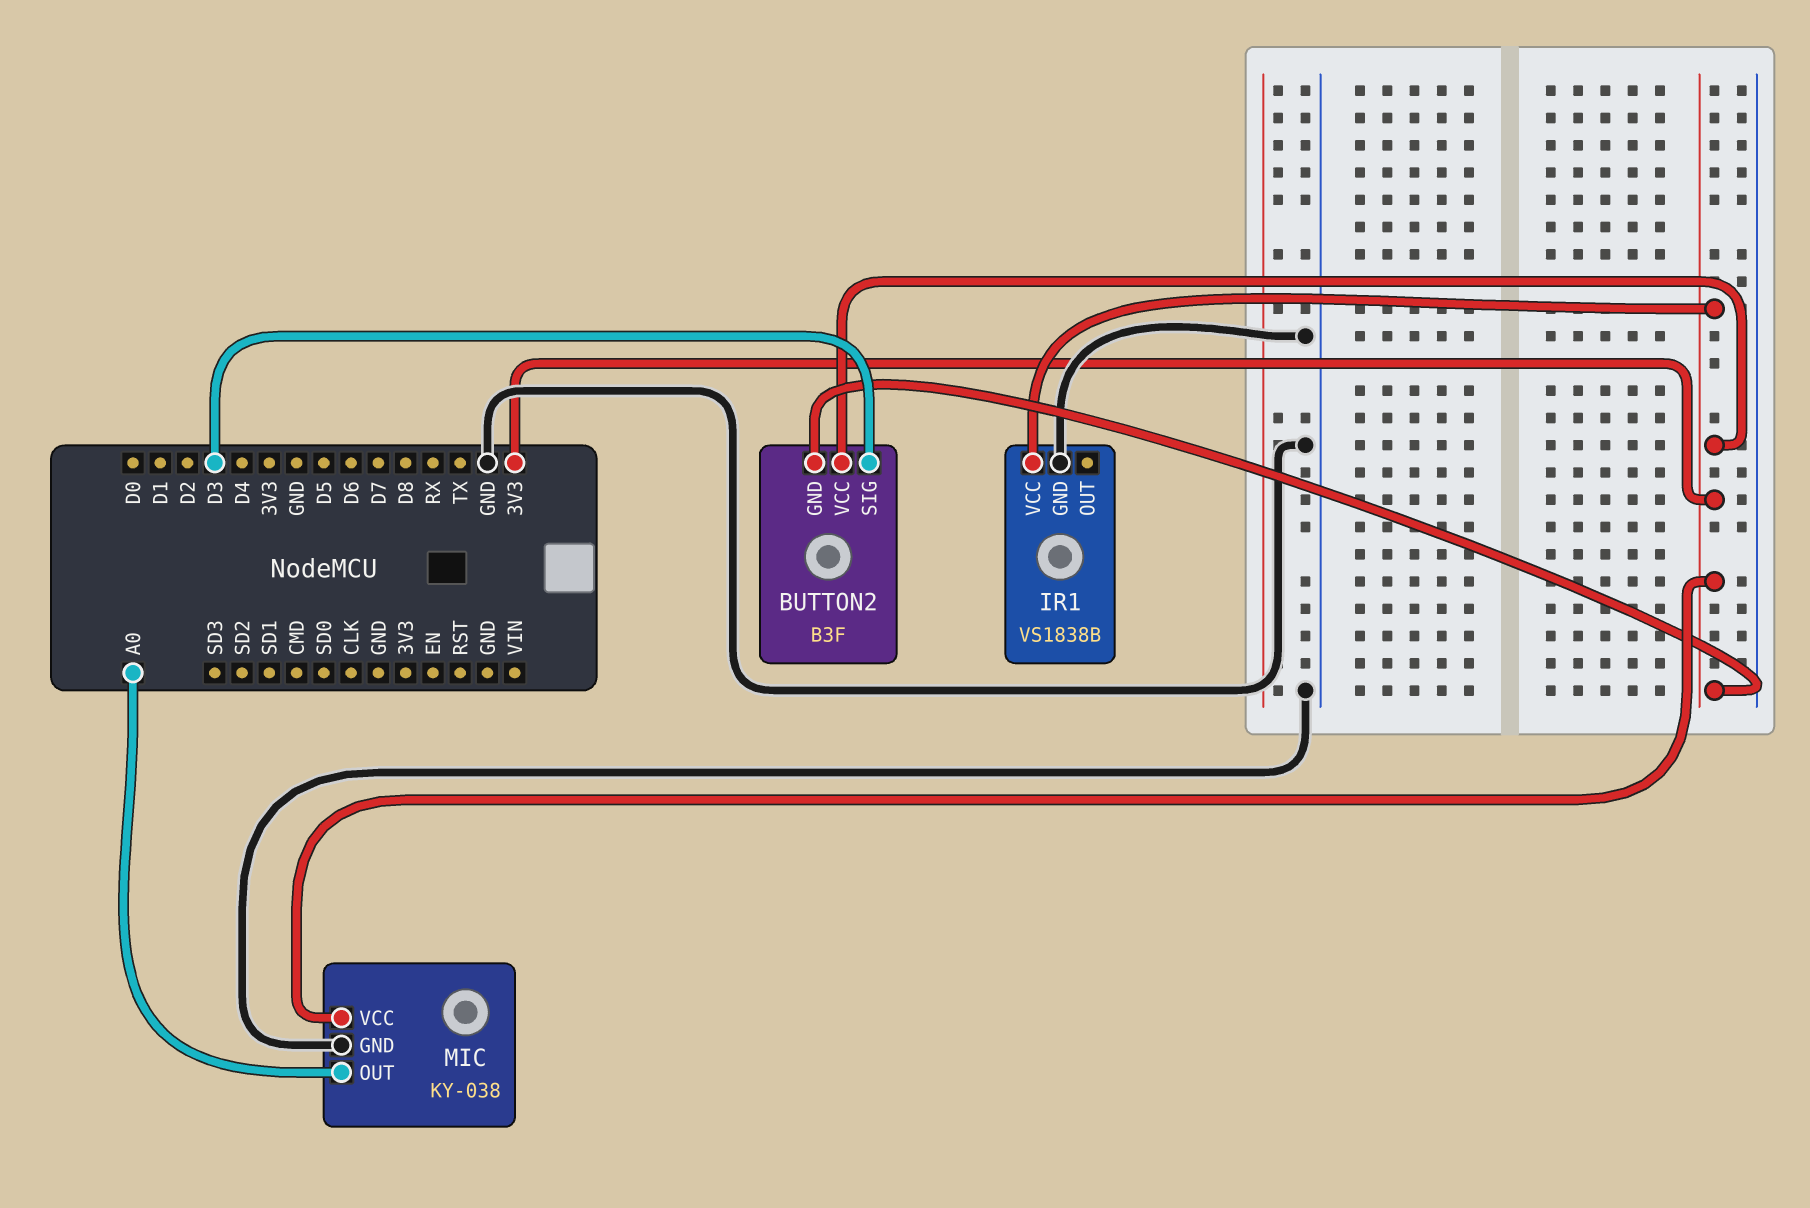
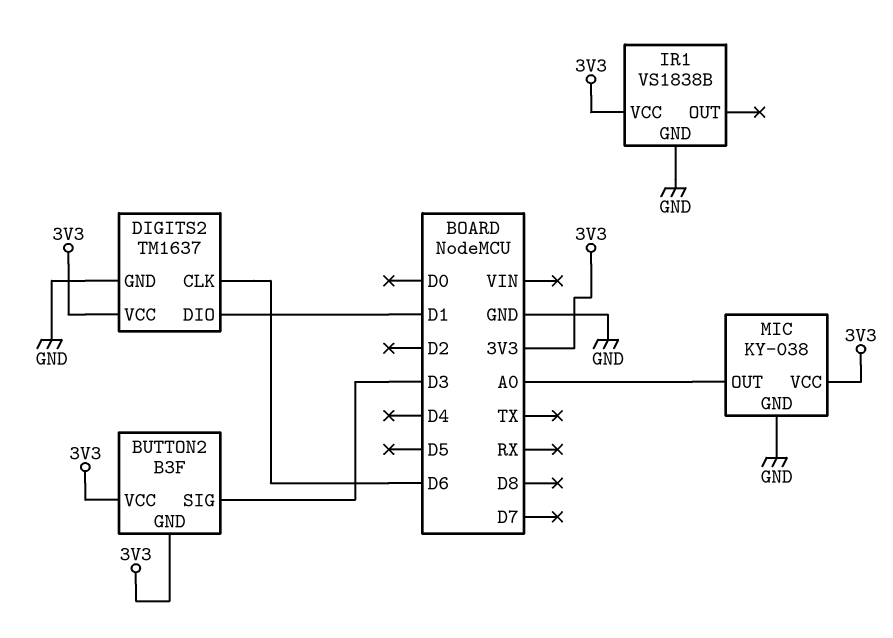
DIGITS2: none -> TM1637
DIGITS2 pin CLK: none -> D6
DIGITS2 pin DIO: none -> D1
DIGITS2 pin GND: none -> GND
DIGITS2 pin VCC: none -> 3V3

